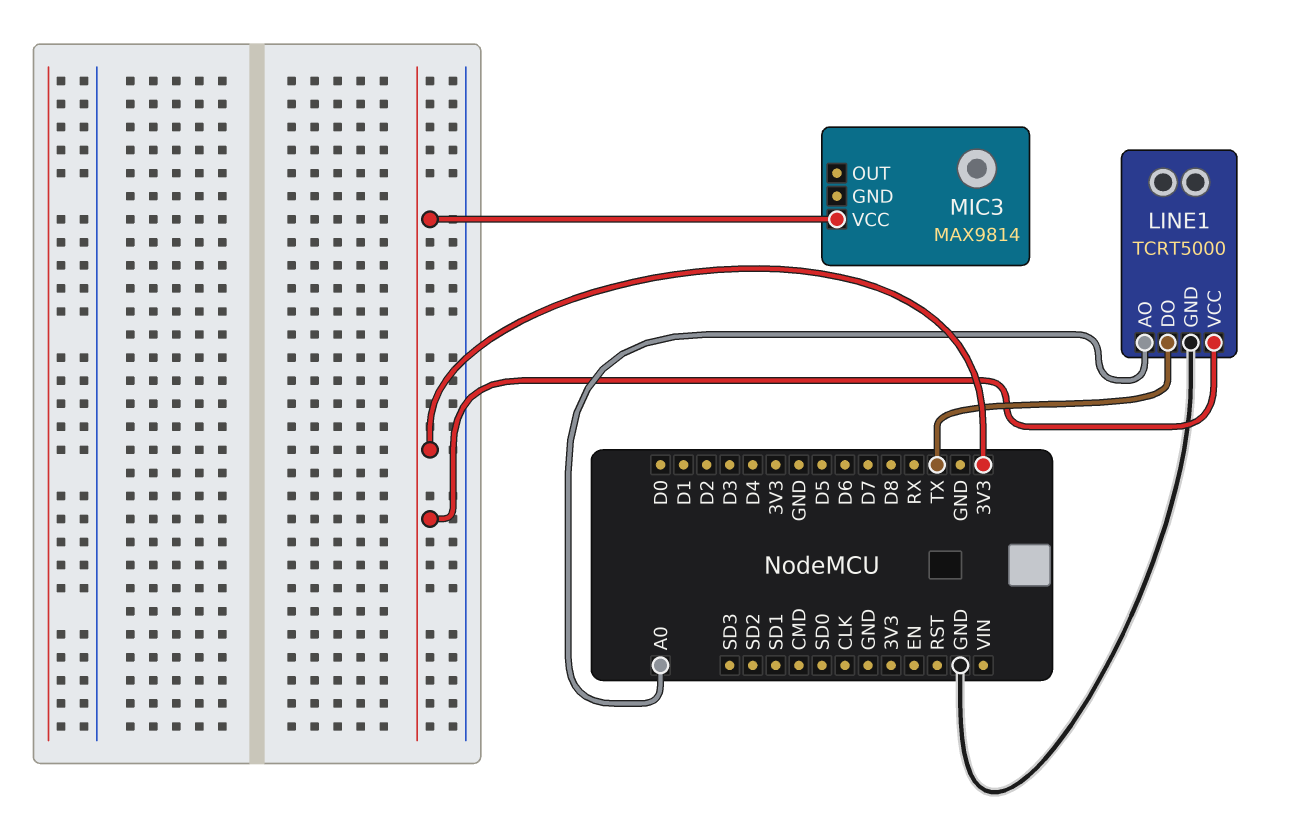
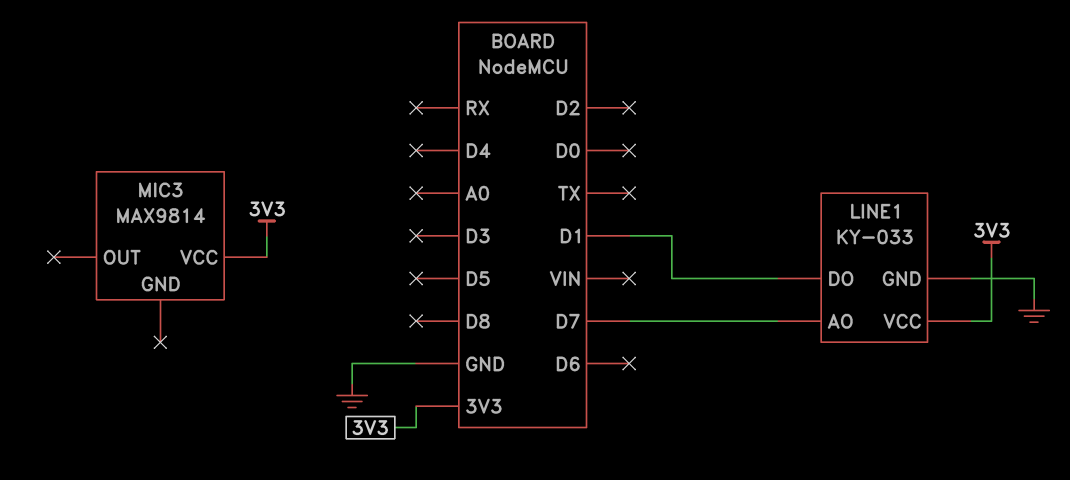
LINE1: TCRT5000 -> KY-033
LINE1 pin AO: A0 -> D7
LINE1 pin DO: TX -> D1

